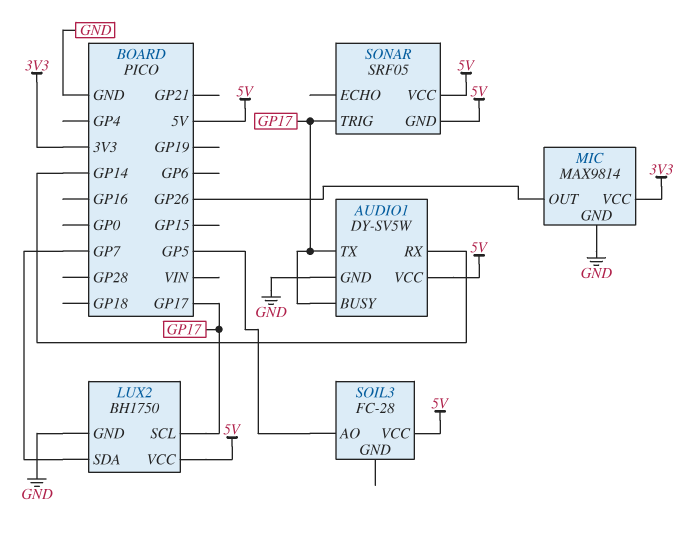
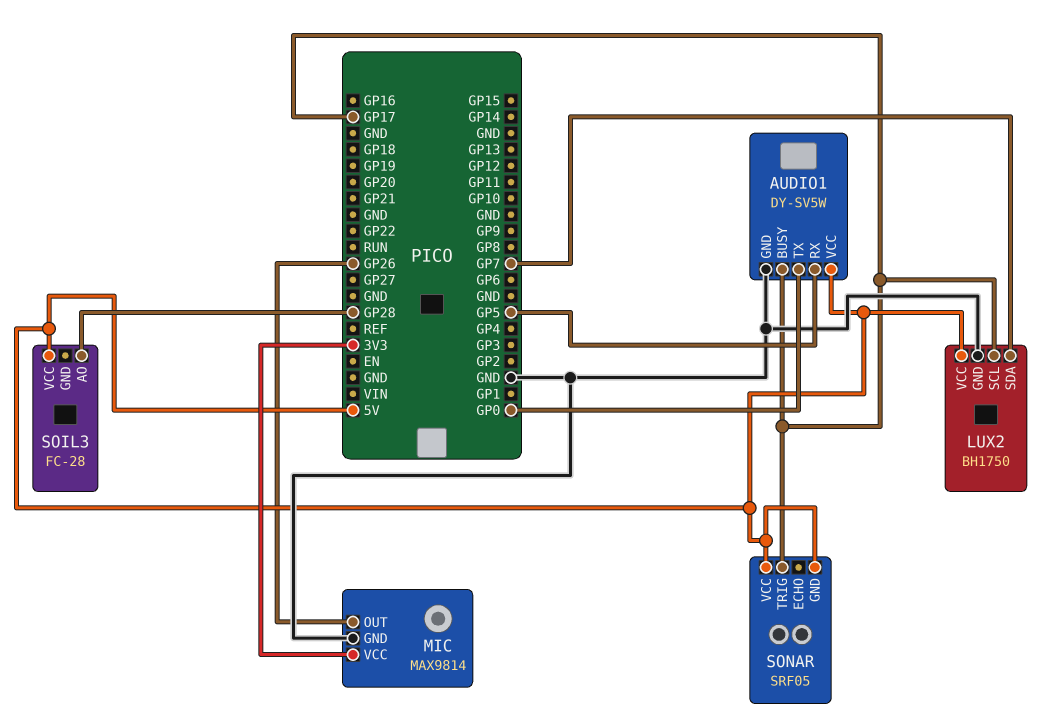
AUDIO1 pin RX: GP14 -> GP5
AUDIO1 pin TX: GP17 -> GP0
SOIL3 pin AO: GP5 -> GP28

